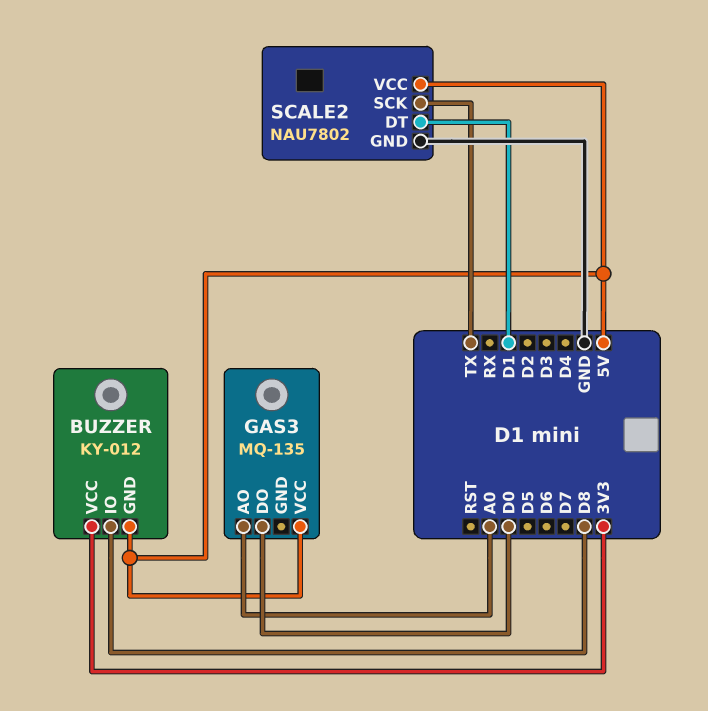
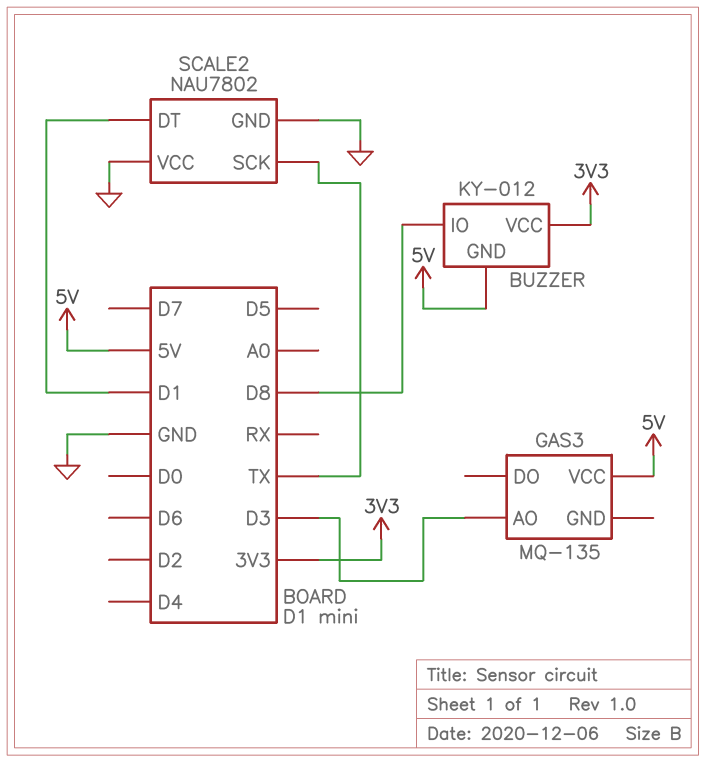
GAS3 pin AO: A0 -> D3
GAS3 pin DO: D0 -> none
SCALE2 pin VCC: 5V -> GND

